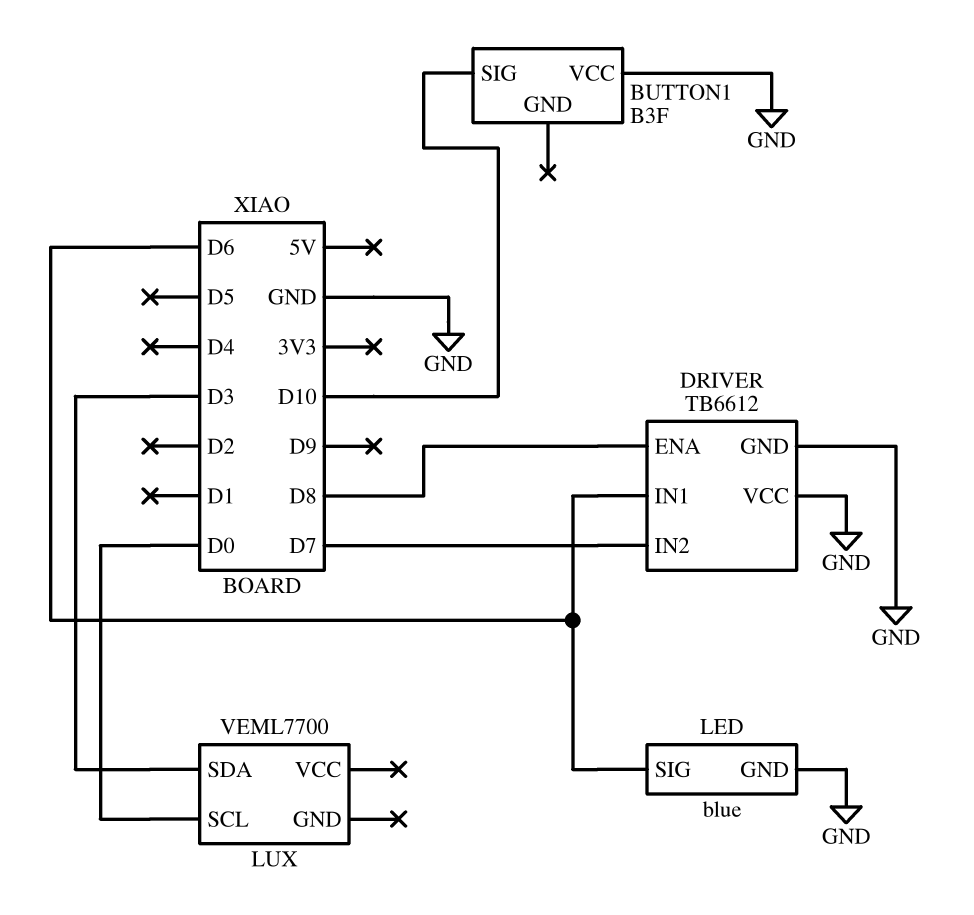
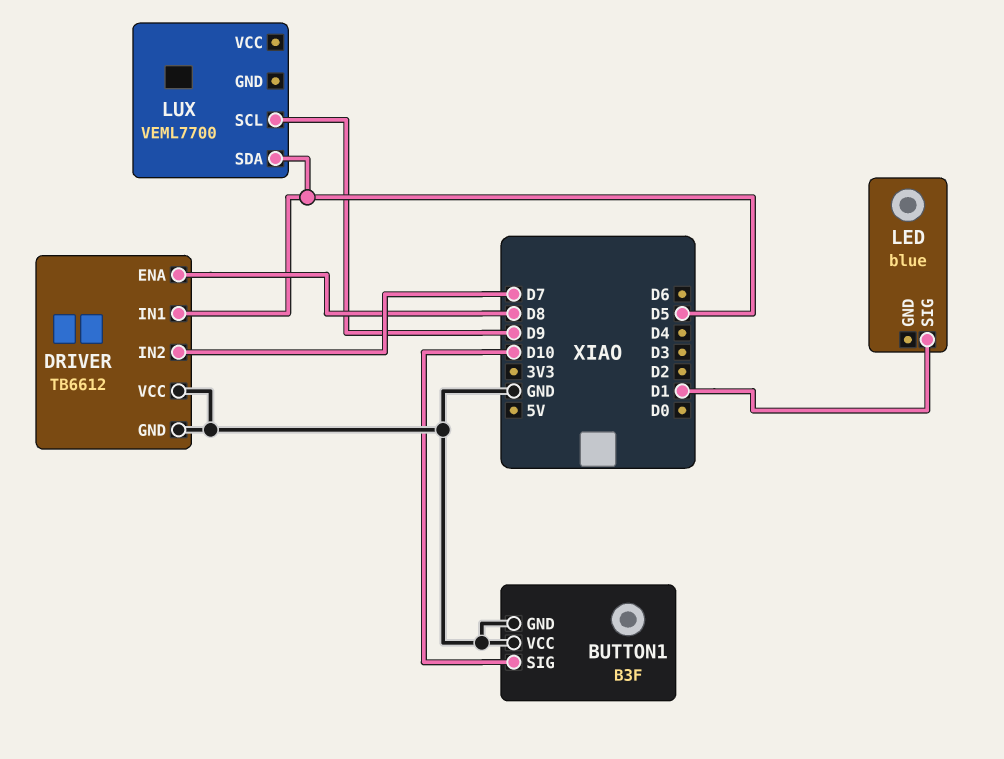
BUTTON1 pin GND: none -> GND
DRIVER pin IN1: D6 -> D5
LED pin GND: GND -> none
LED pin SIG: D6 -> D1
LUX pin SCL: D0 -> D9
LUX pin SDA: D3 -> D5

